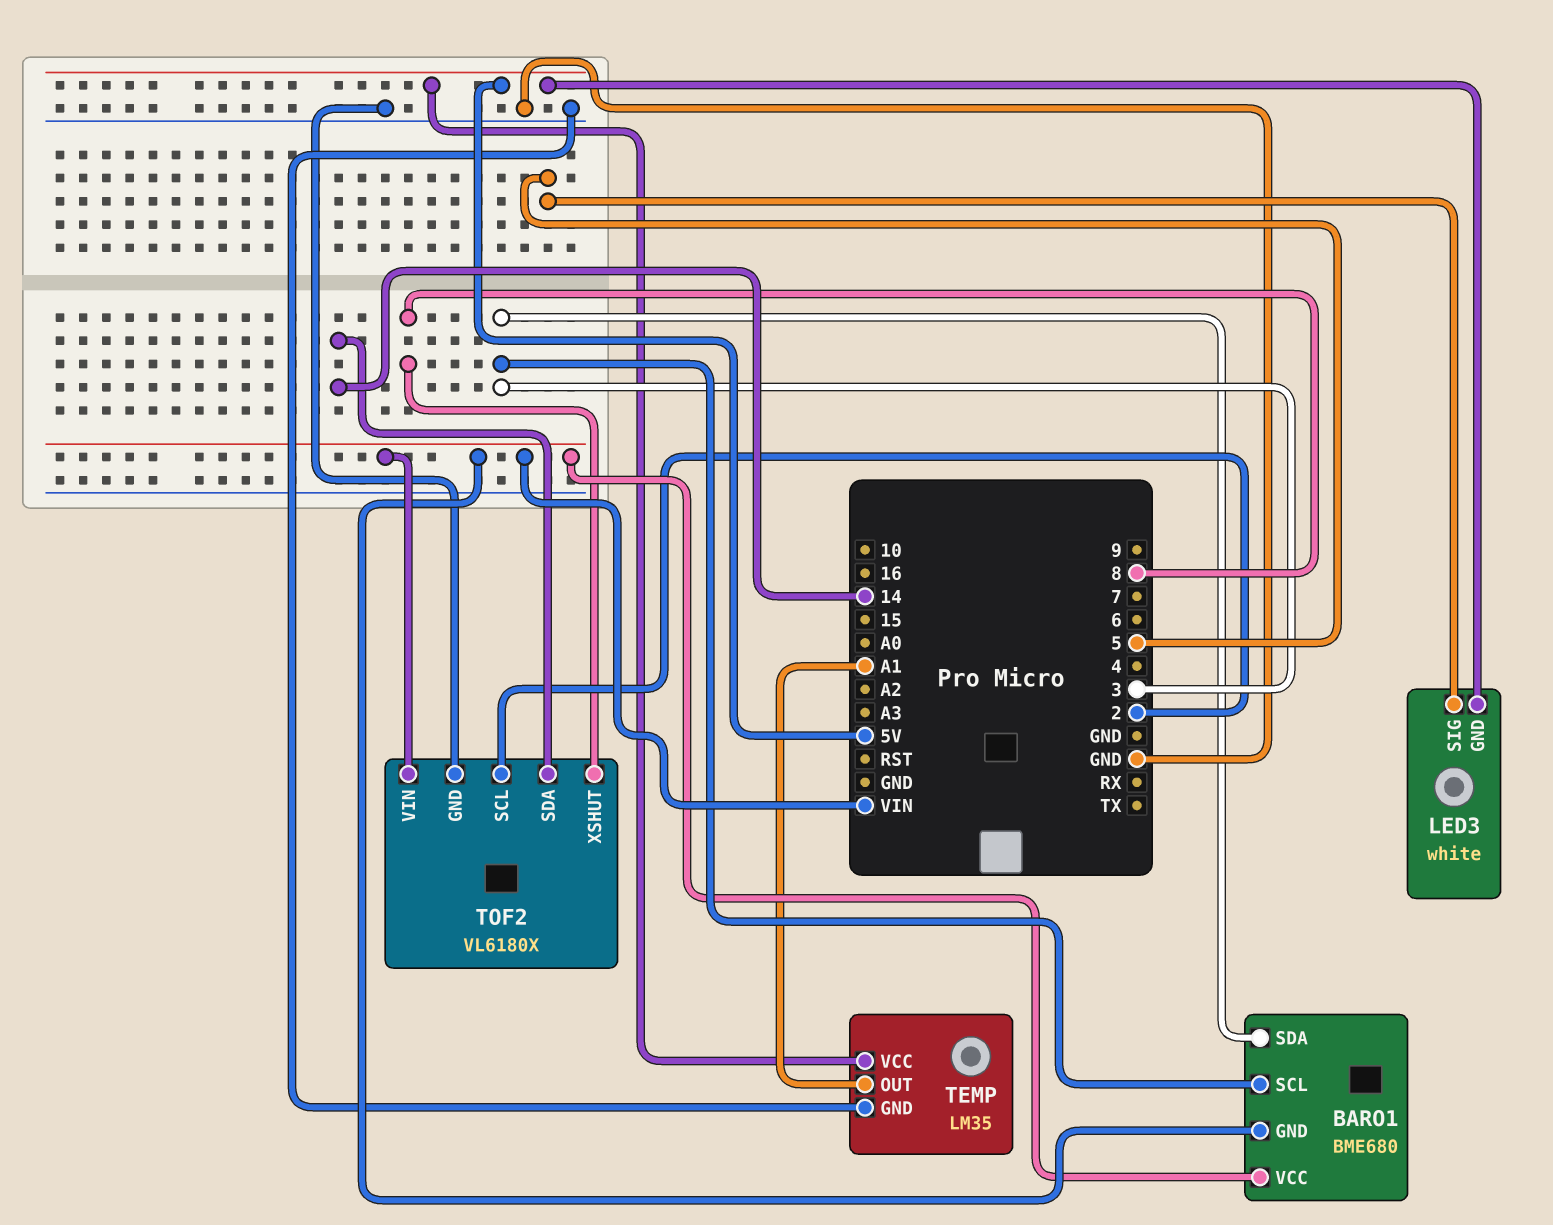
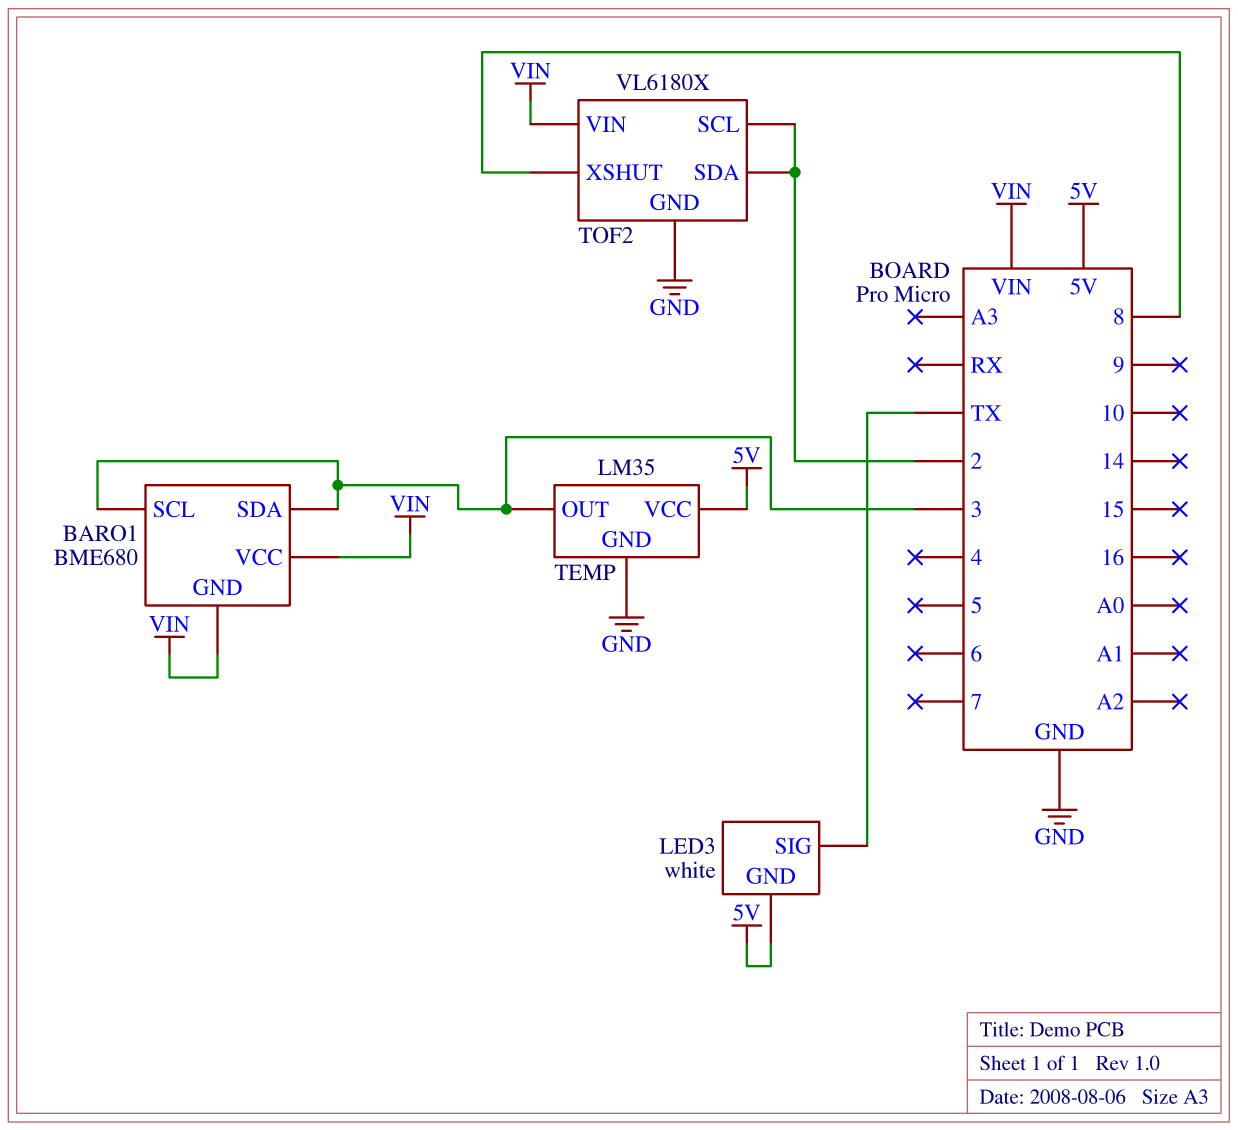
LED3 pin SIG: 5 -> TX
TEMP pin OUT: A1 -> 3
TOF2 pin SDA: 14 -> 2

